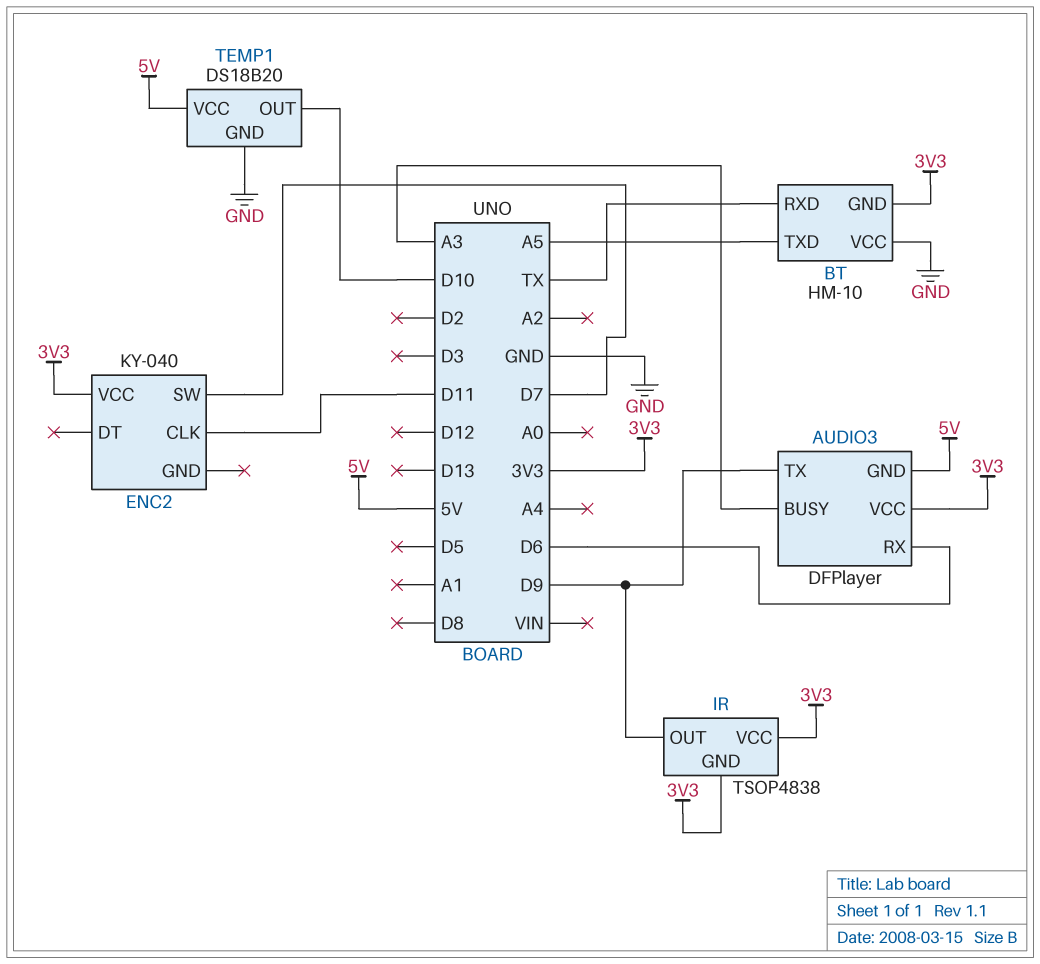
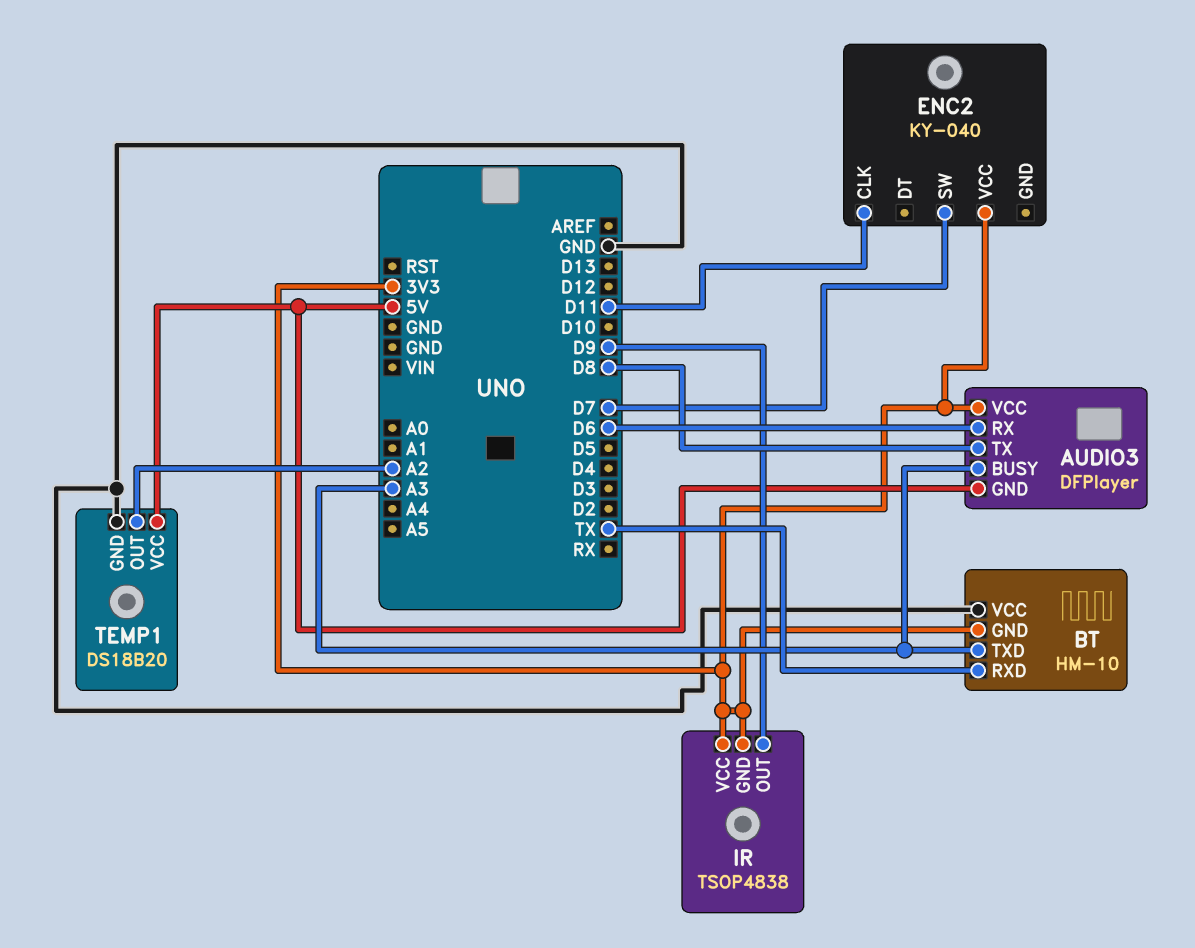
AUDIO3 pin TX: D9 -> D8
BT pin TXD: A5 -> A3
TEMP1 pin OUT: D10 -> A2

